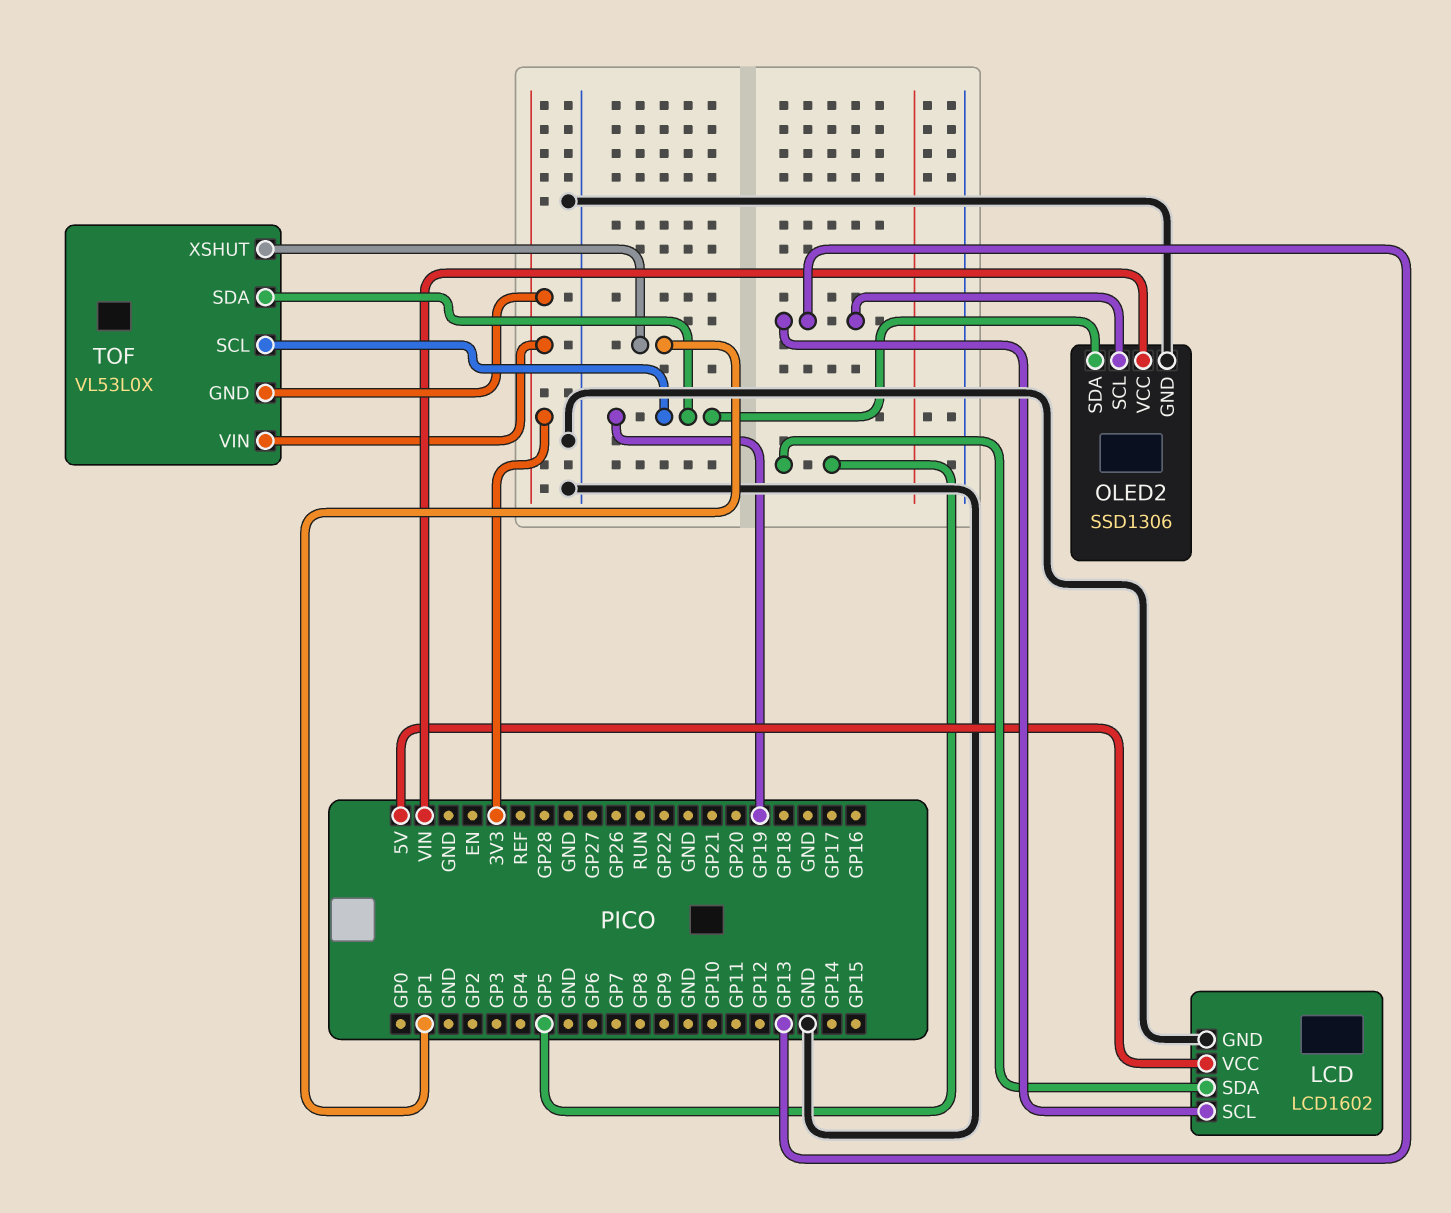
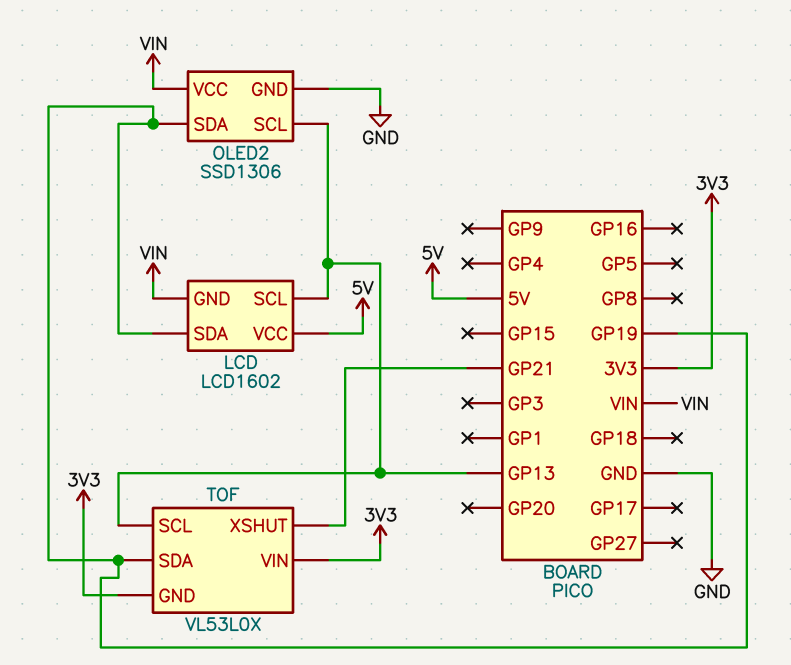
LCD pin GND: GND -> VIN
LCD pin SDA: GP5 -> GP19
TOF pin SCL: GP19 -> GP13
TOF pin XSHUT: GP1 -> GP21

